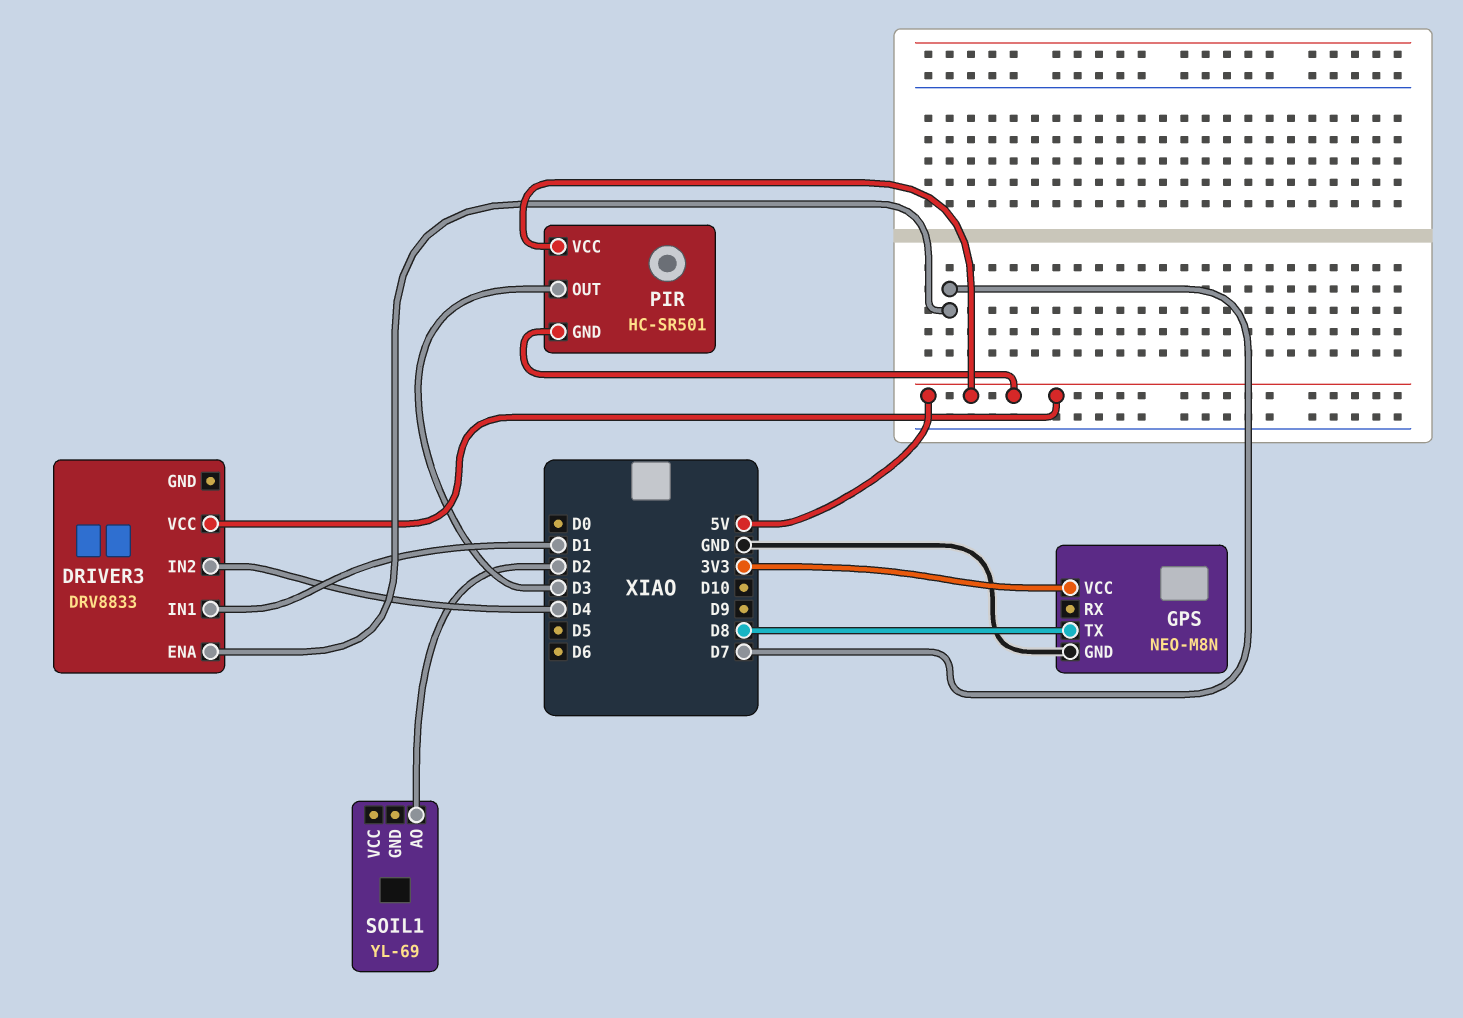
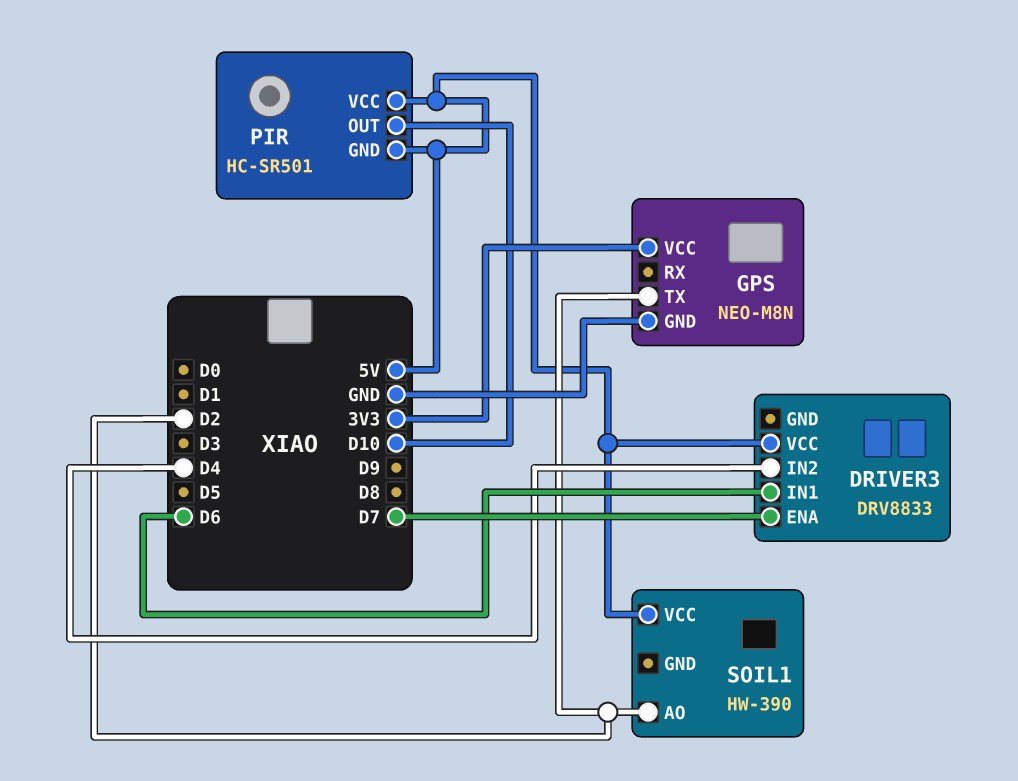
DRIVER3 pin IN1: D1 -> D6
GPS pin TX: D8 -> D2
PIR pin OUT: D3 -> D10
SOIL1: YL-69 -> HW-390
SOIL1 pin VCC: none -> 5V

